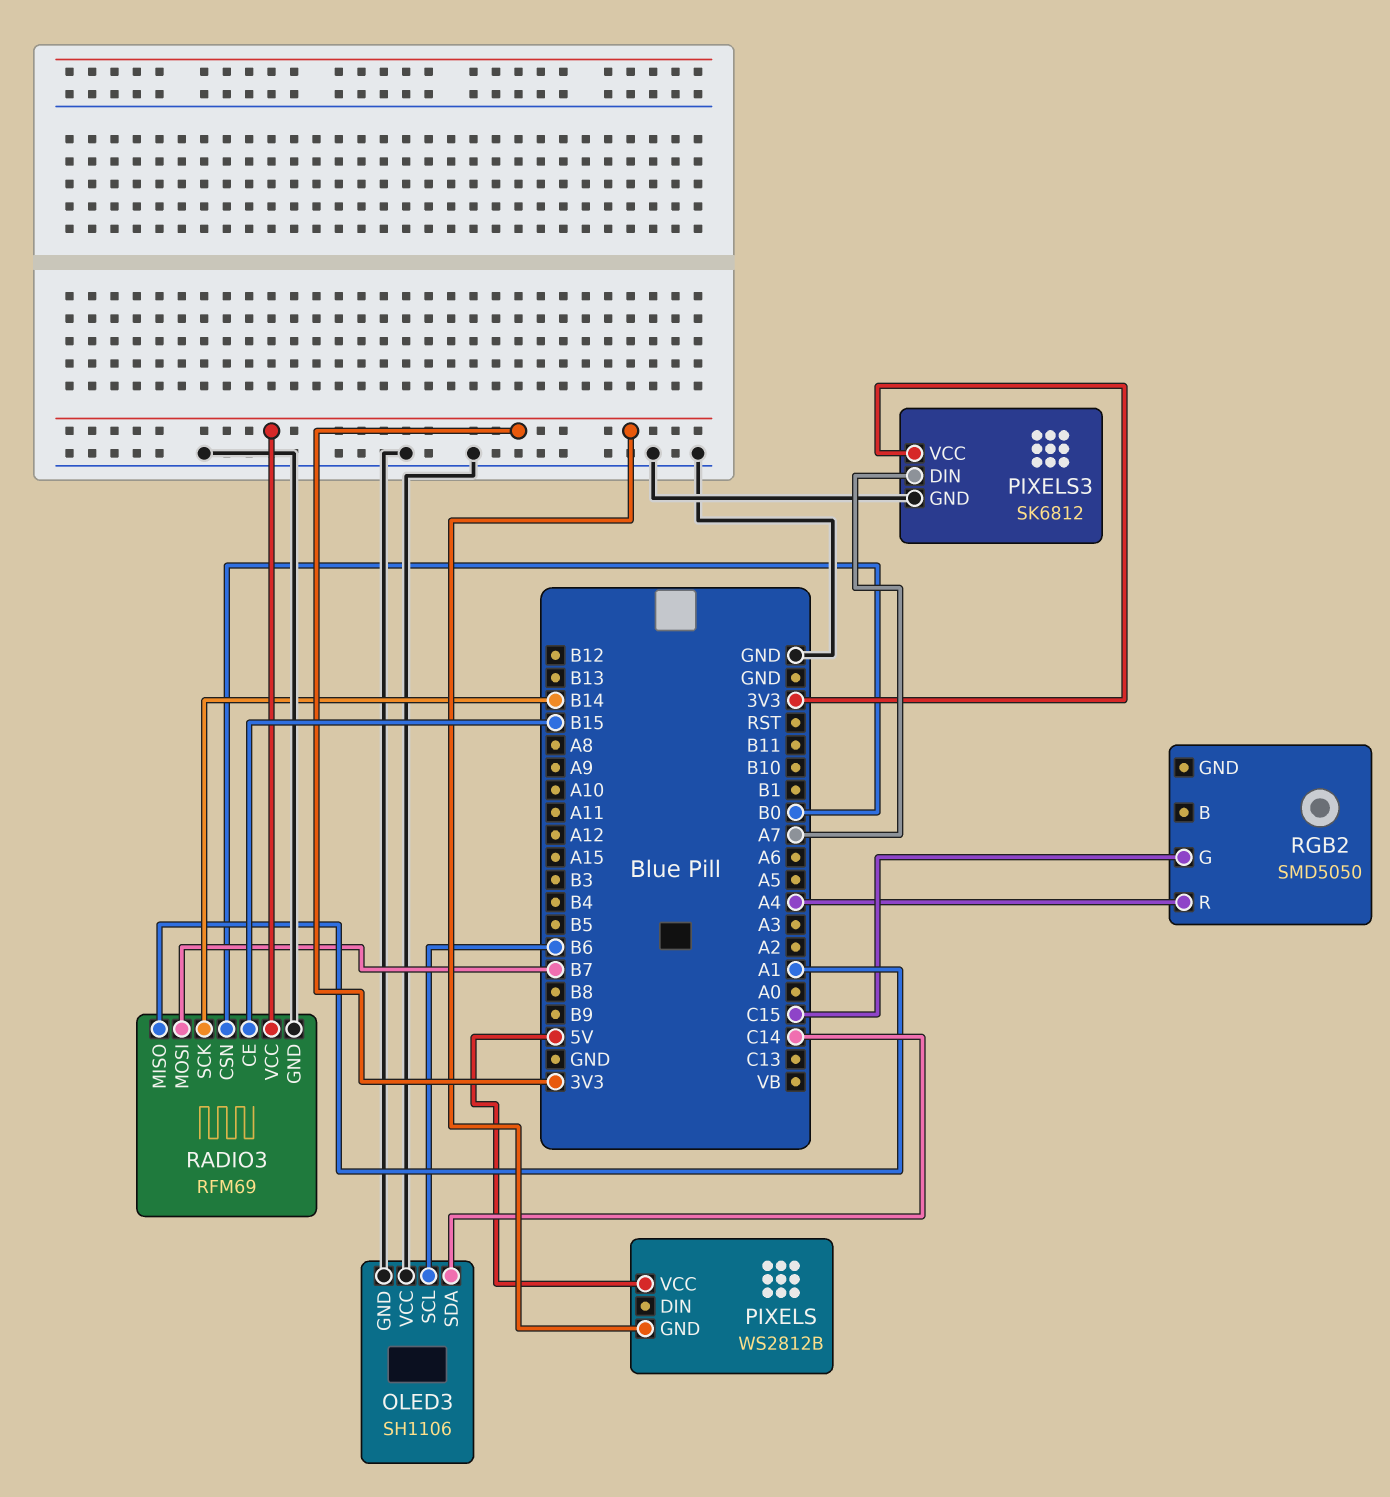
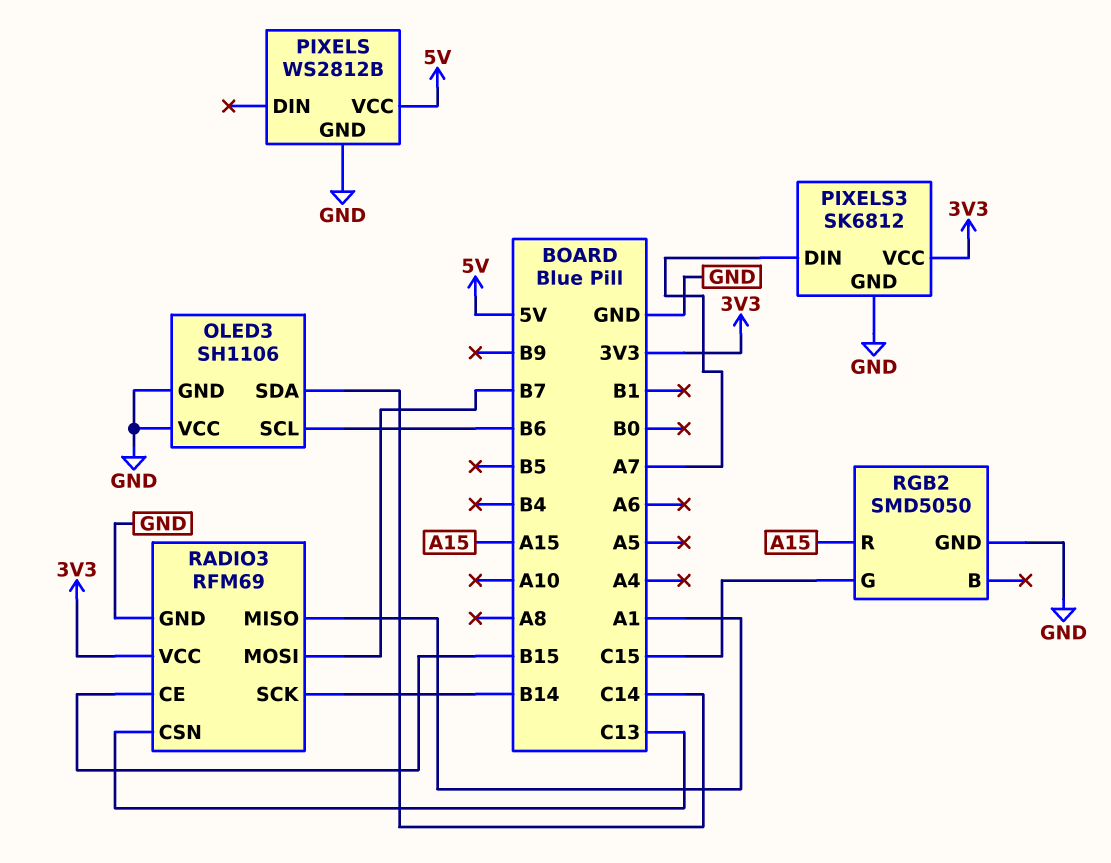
PIXELS pin GND: 3V3 -> GND
RADIO3 pin CSN: B0 -> C13
RGB2 pin GND: none -> GND
RGB2 pin R: A4 -> A15

